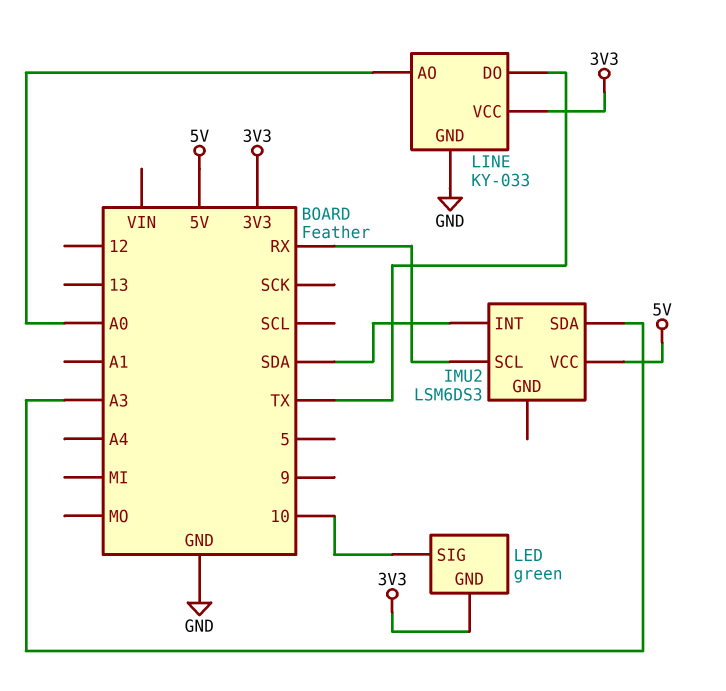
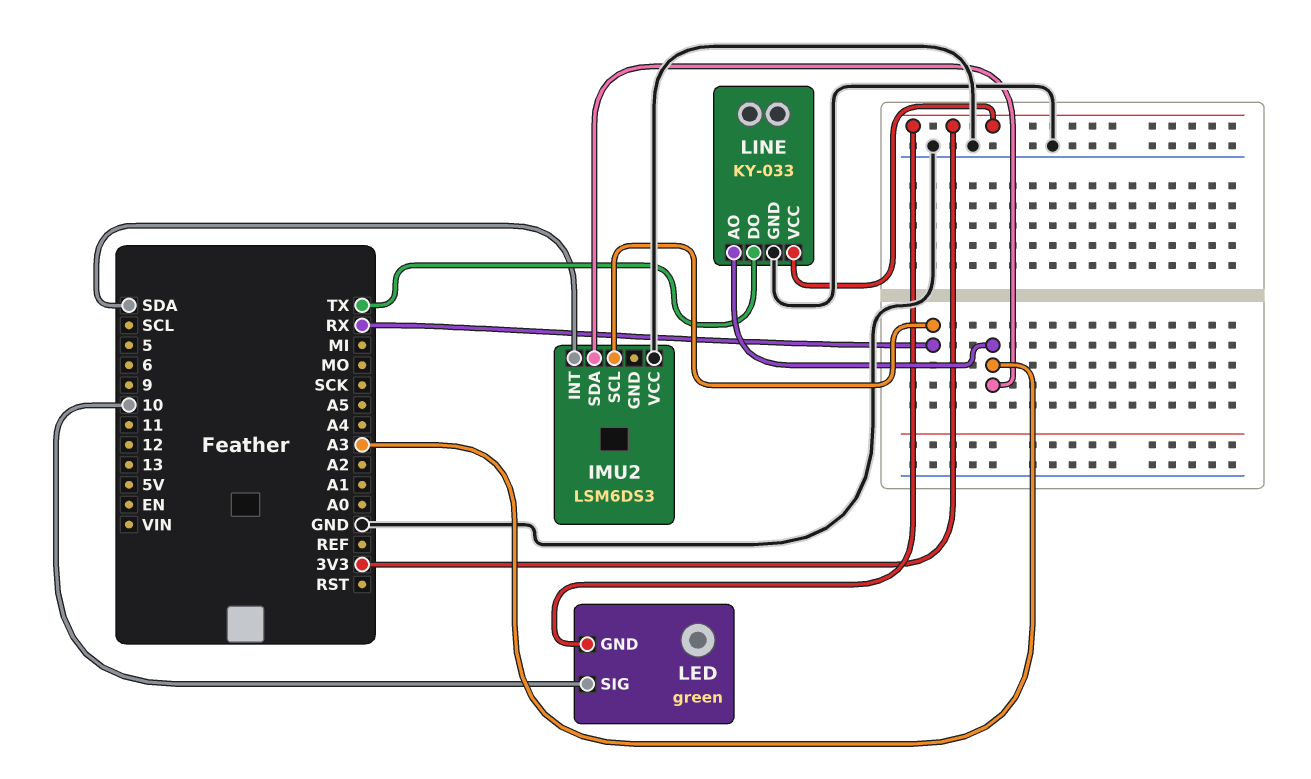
IMU2 pin VCC: 5V -> GND
LINE pin AO: A0 -> A3

